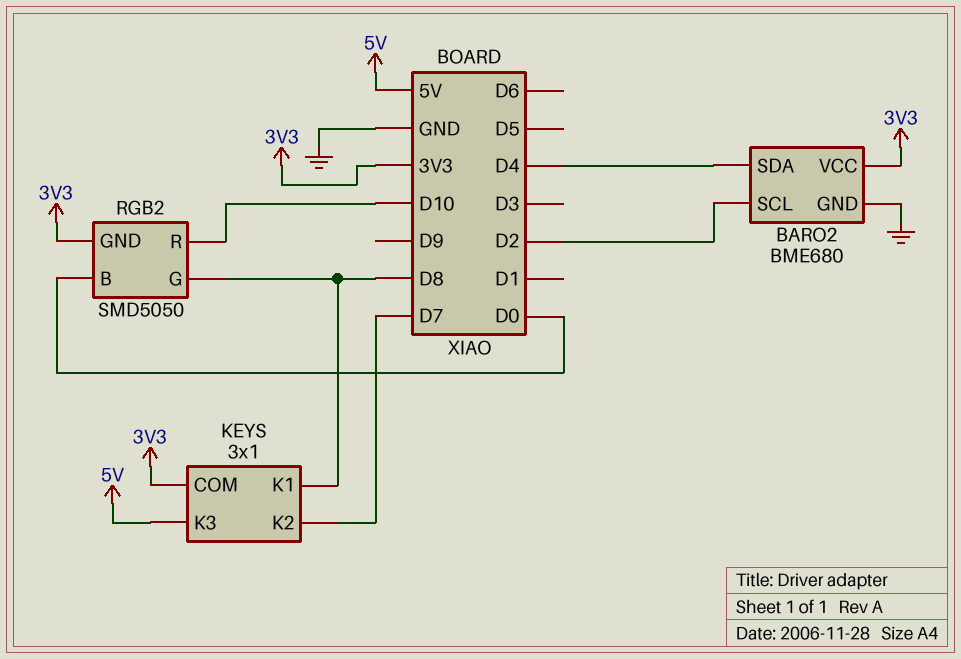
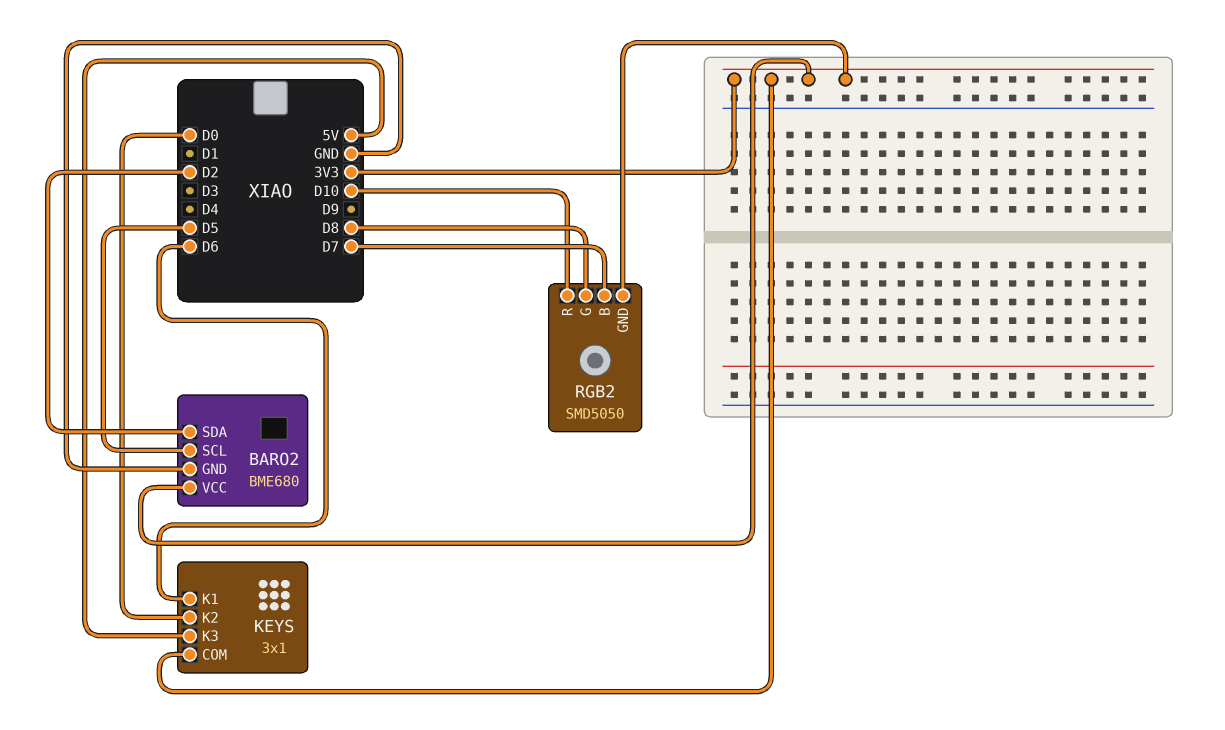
BARO2 pin SCL: D2 -> D5
BARO2 pin SDA: D4 -> D2
KEYS pin K1: D8 -> D6
KEYS pin K2: D7 -> D0
RGB2 pin B: D0 -> D7

